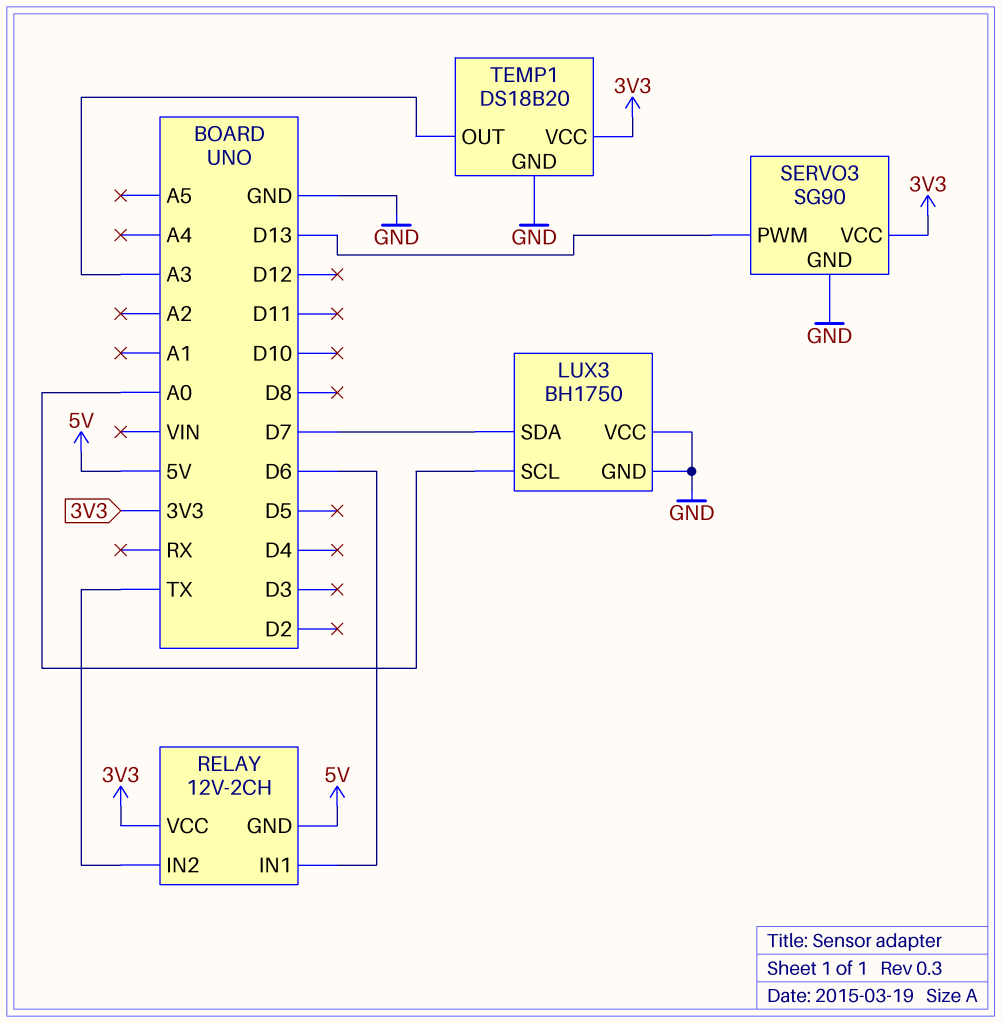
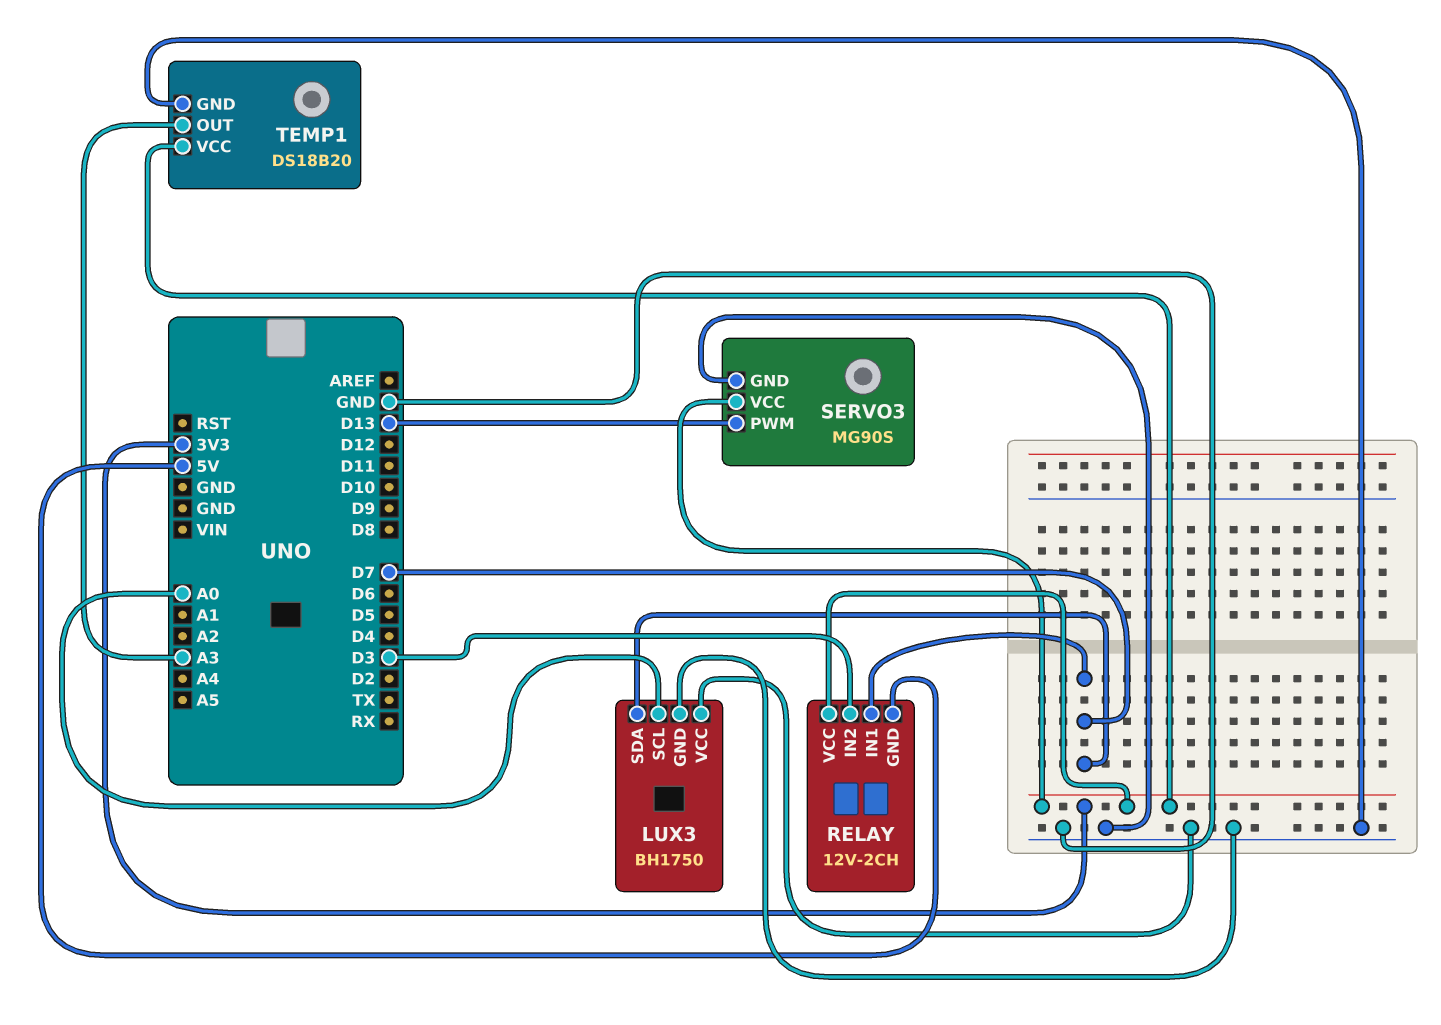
RELAY pin IN1: D6 -> D7
RELAY pin IN2: TX -> D3
SERVO3: SG90 -> MG90S

